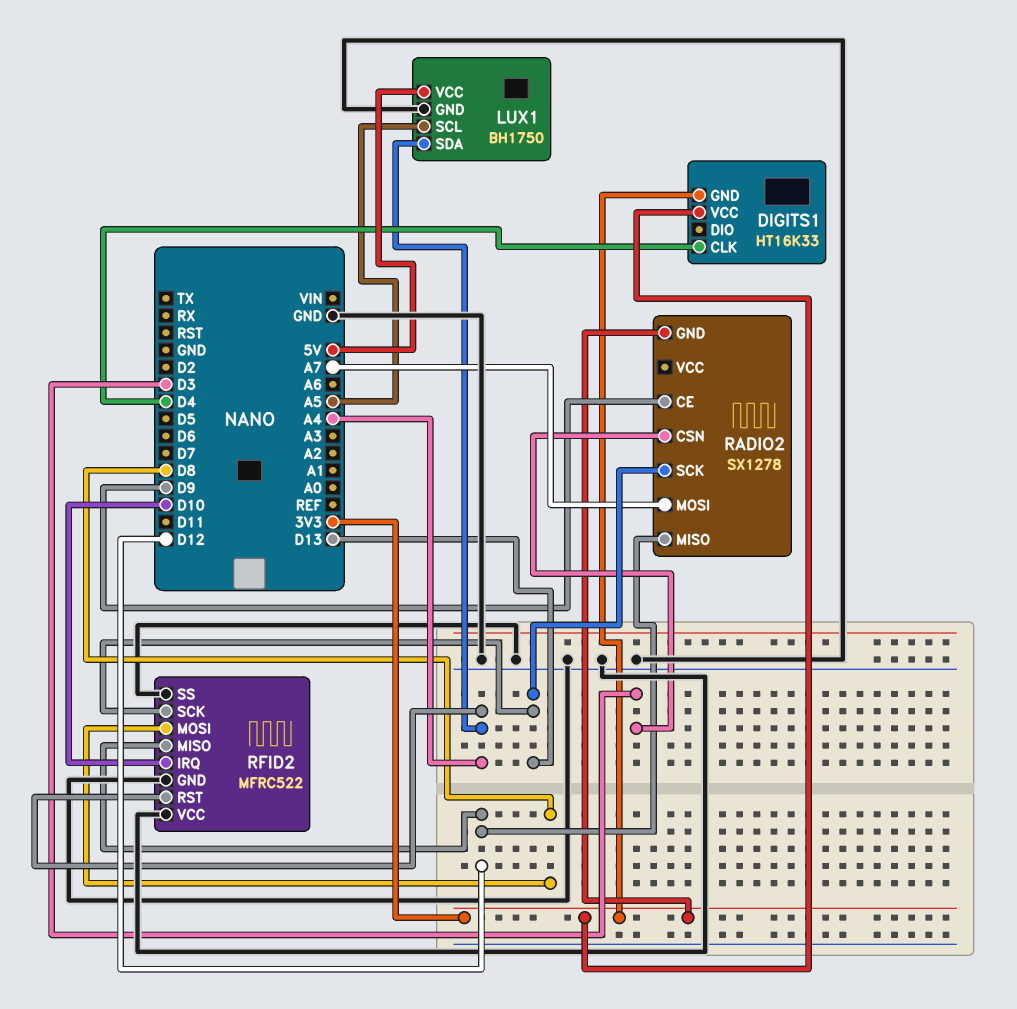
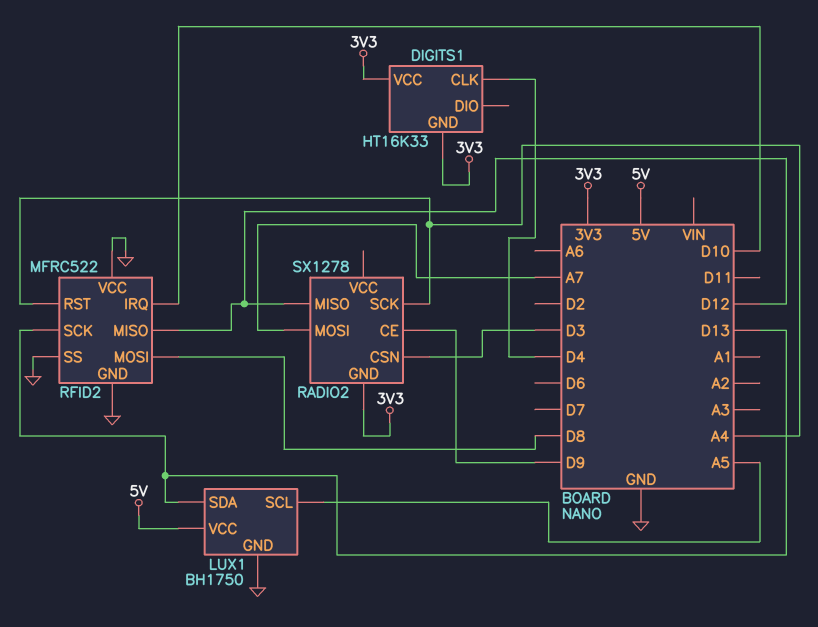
LUX1 pin SDA: A4 -> D13
RADIO2 pin SCK: D13 -> A4

